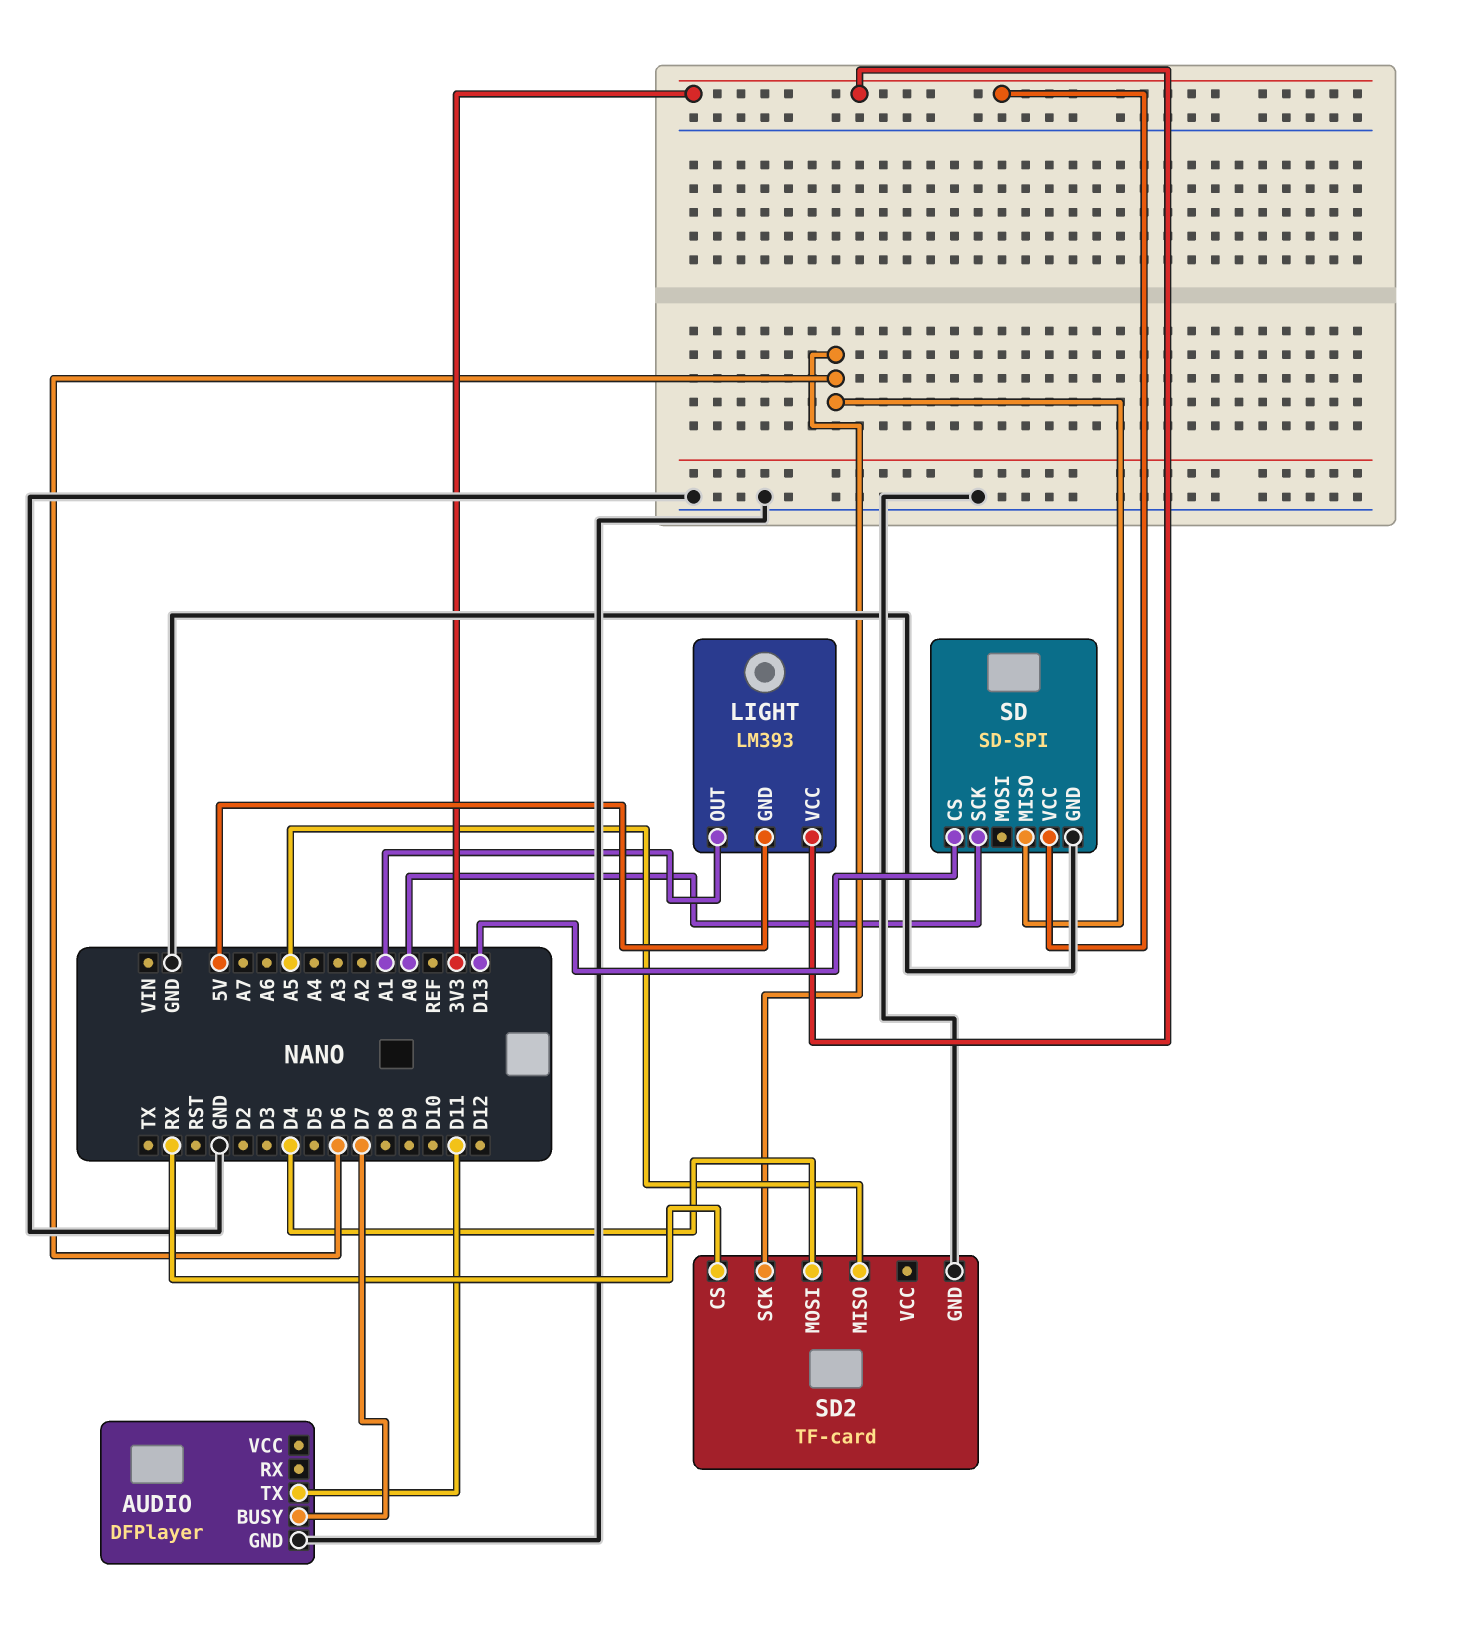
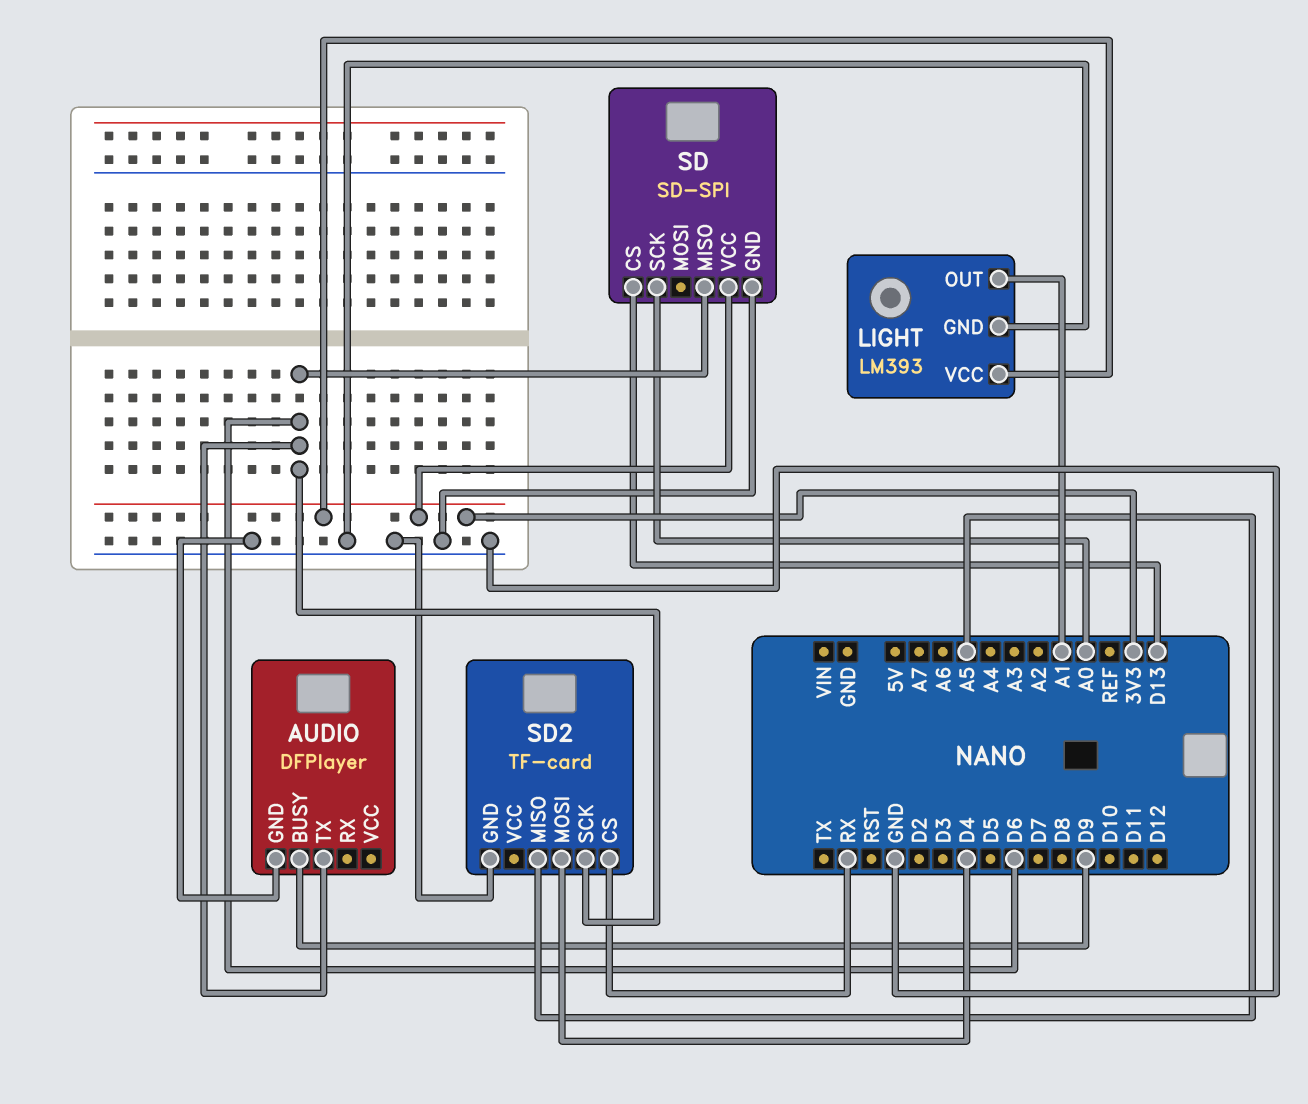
AUDIO pin BUSY: D7 -> D9
AUDIO pin TX: D11 -> D6
LIGHT pin GND: 5V -> GND

